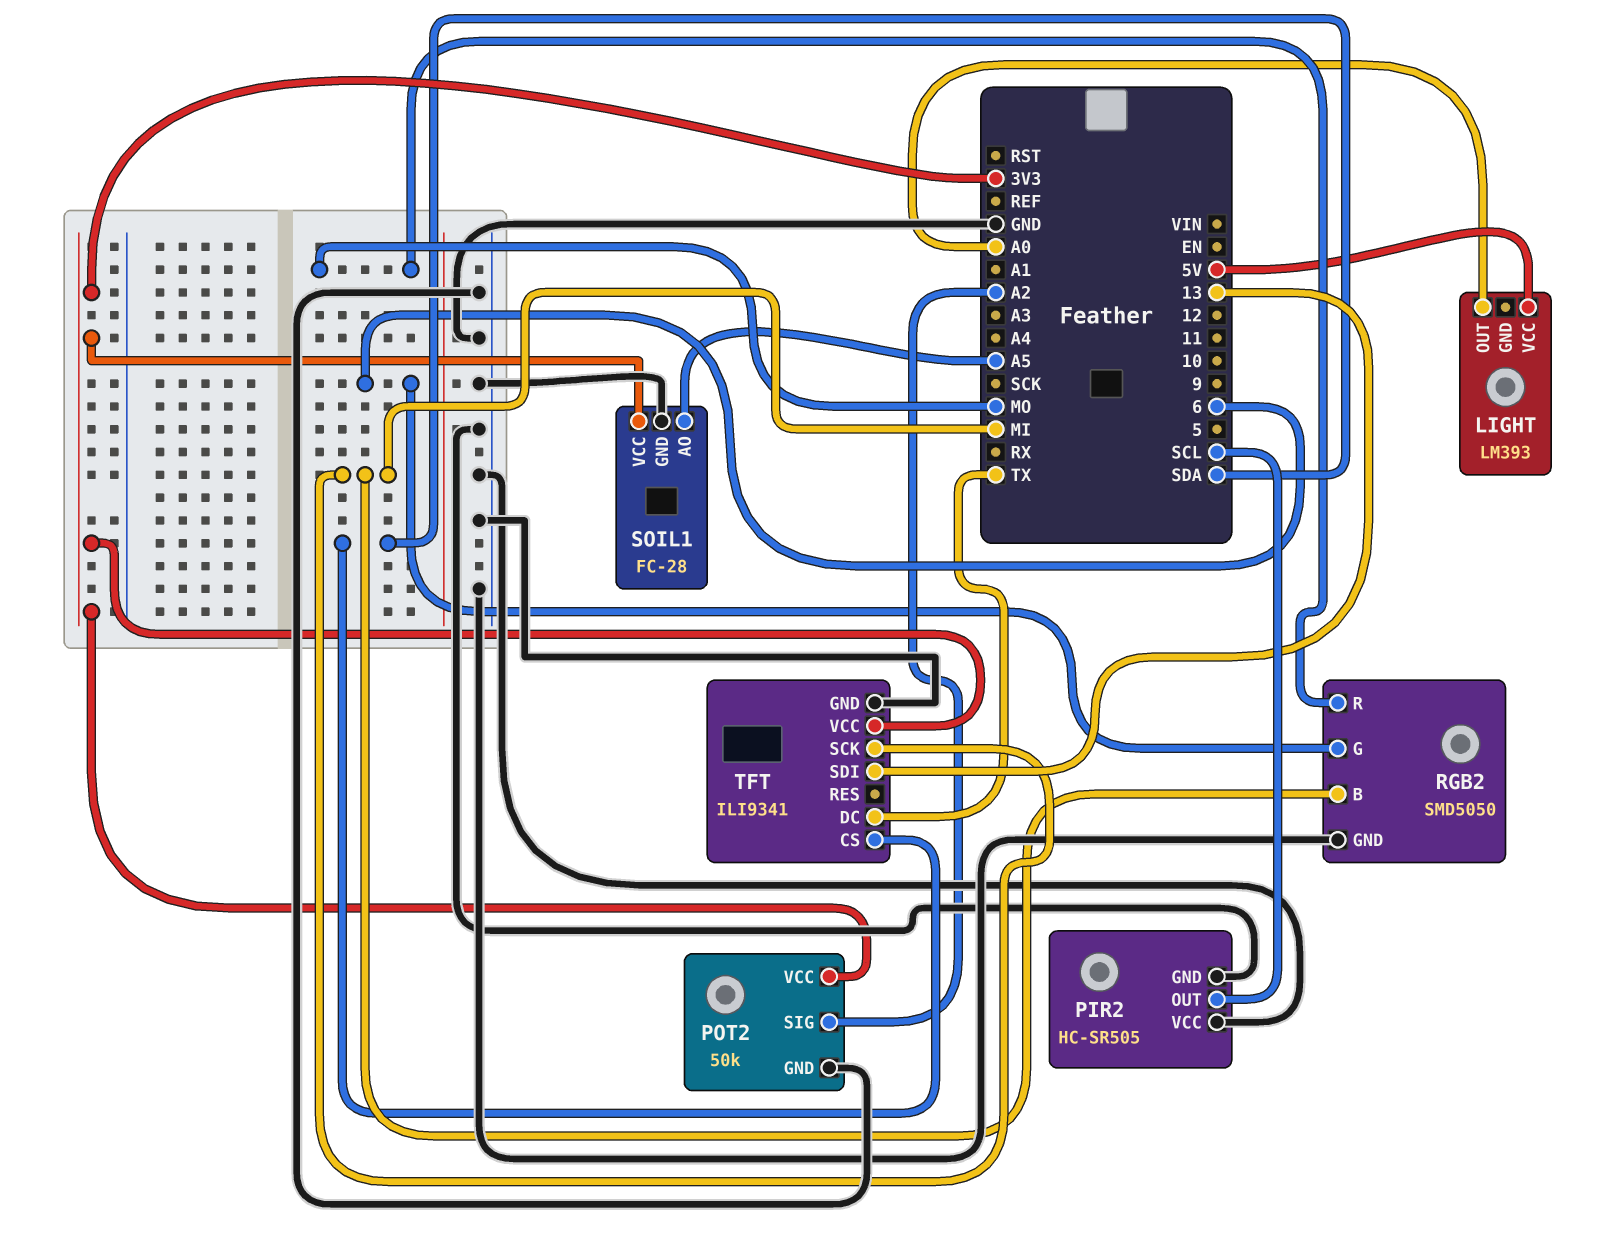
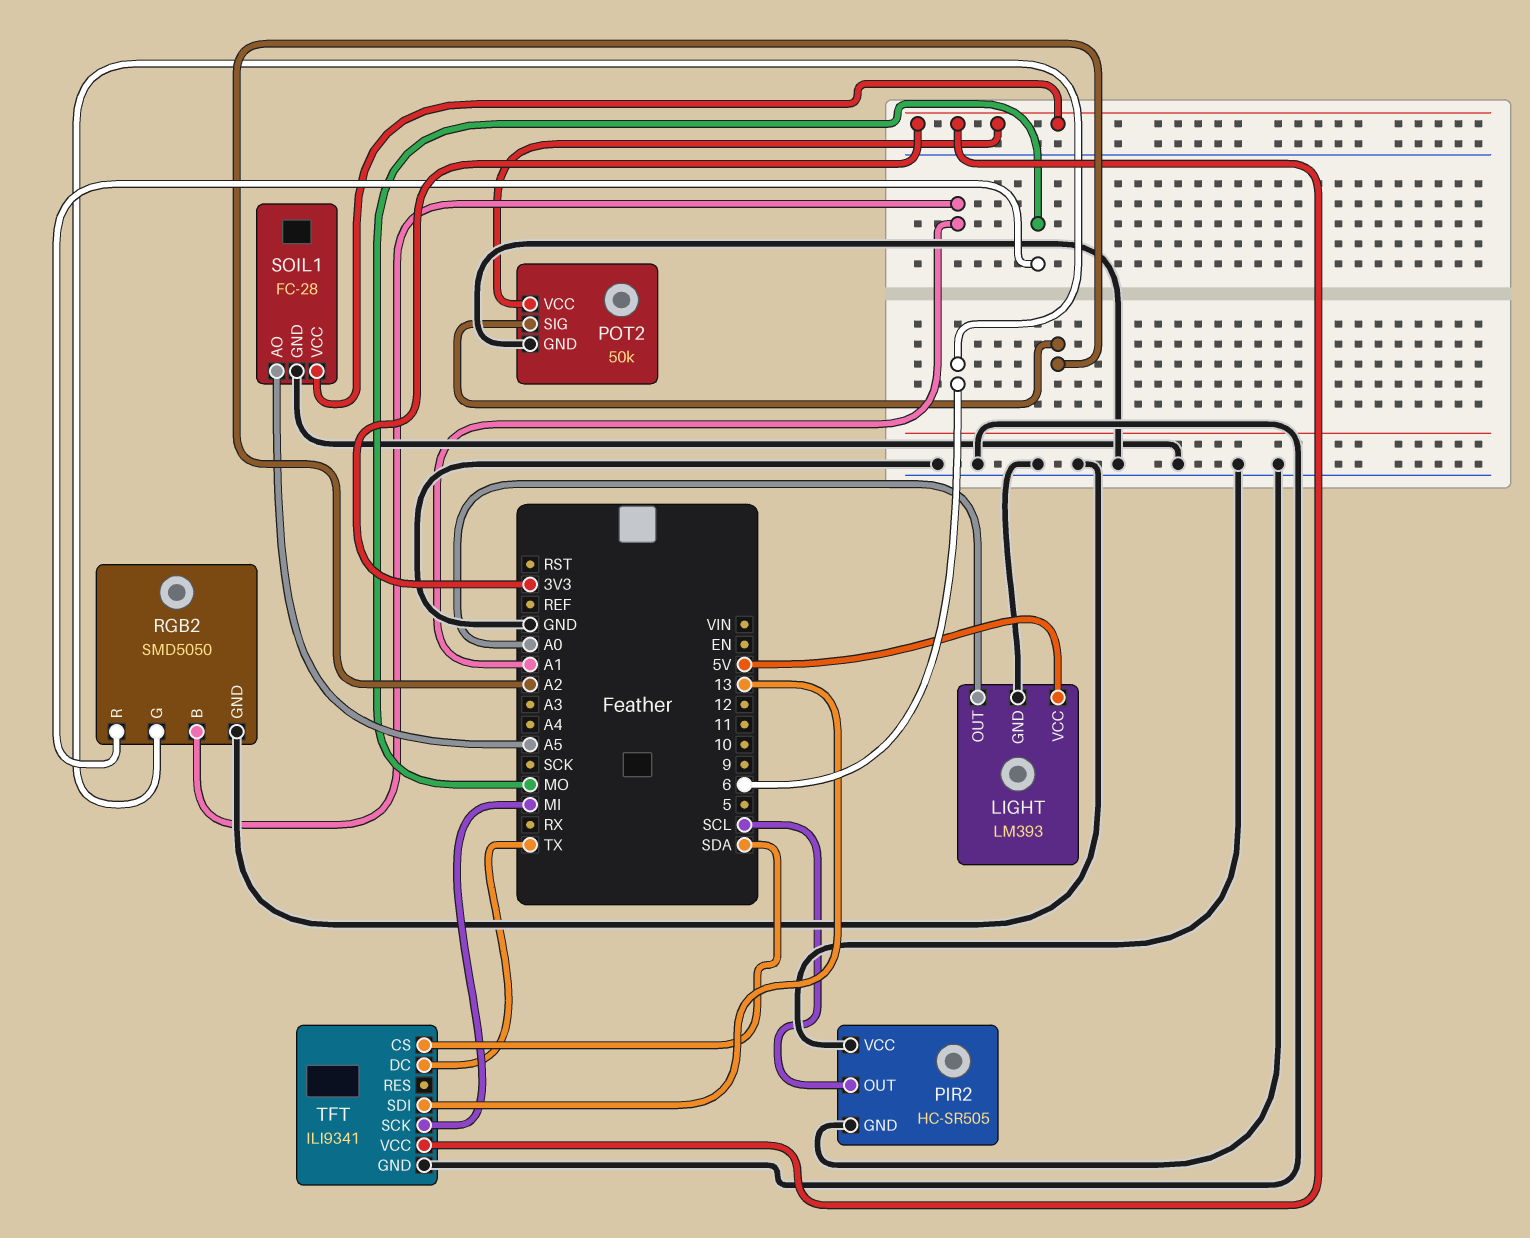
LIGHT pin GND: none -> GND
RGB2 pin B: MI -> A1

